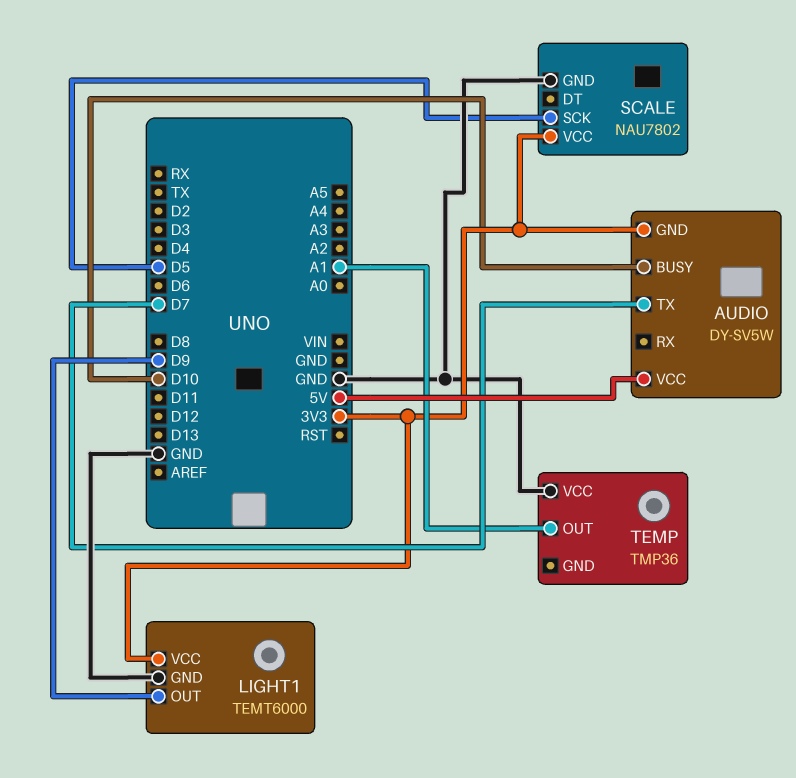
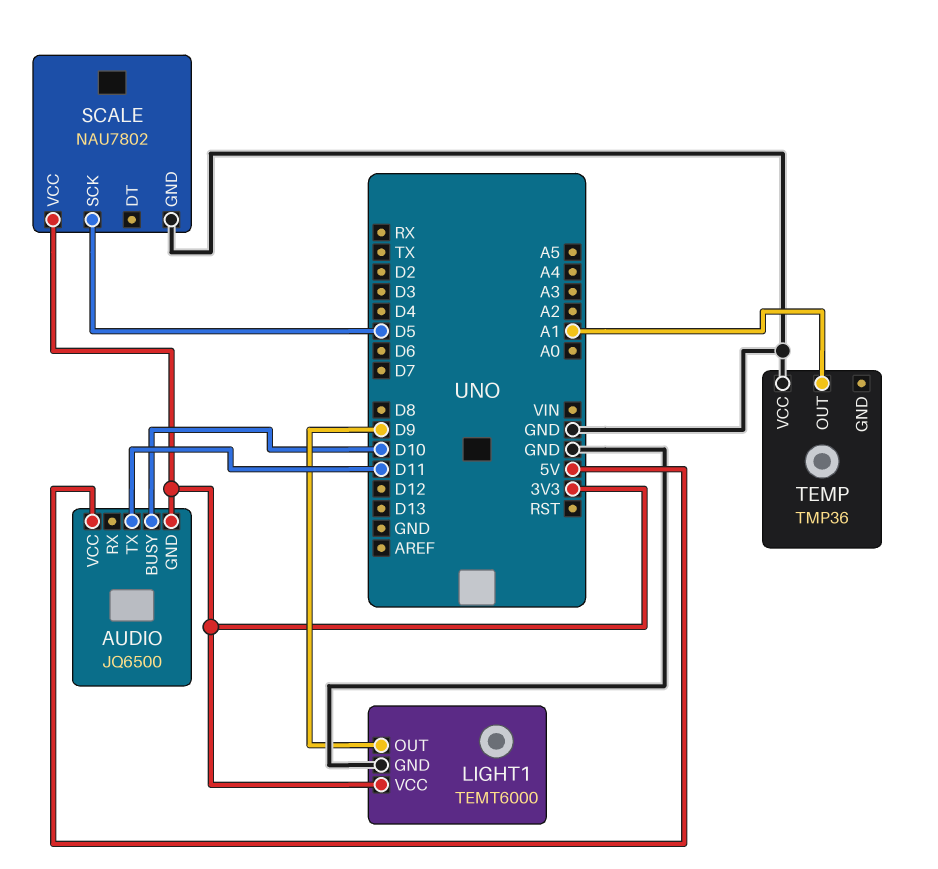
AUDIO: DY-SV5W -> JQ6500
AUDIO pin TX: D7 -> D11

